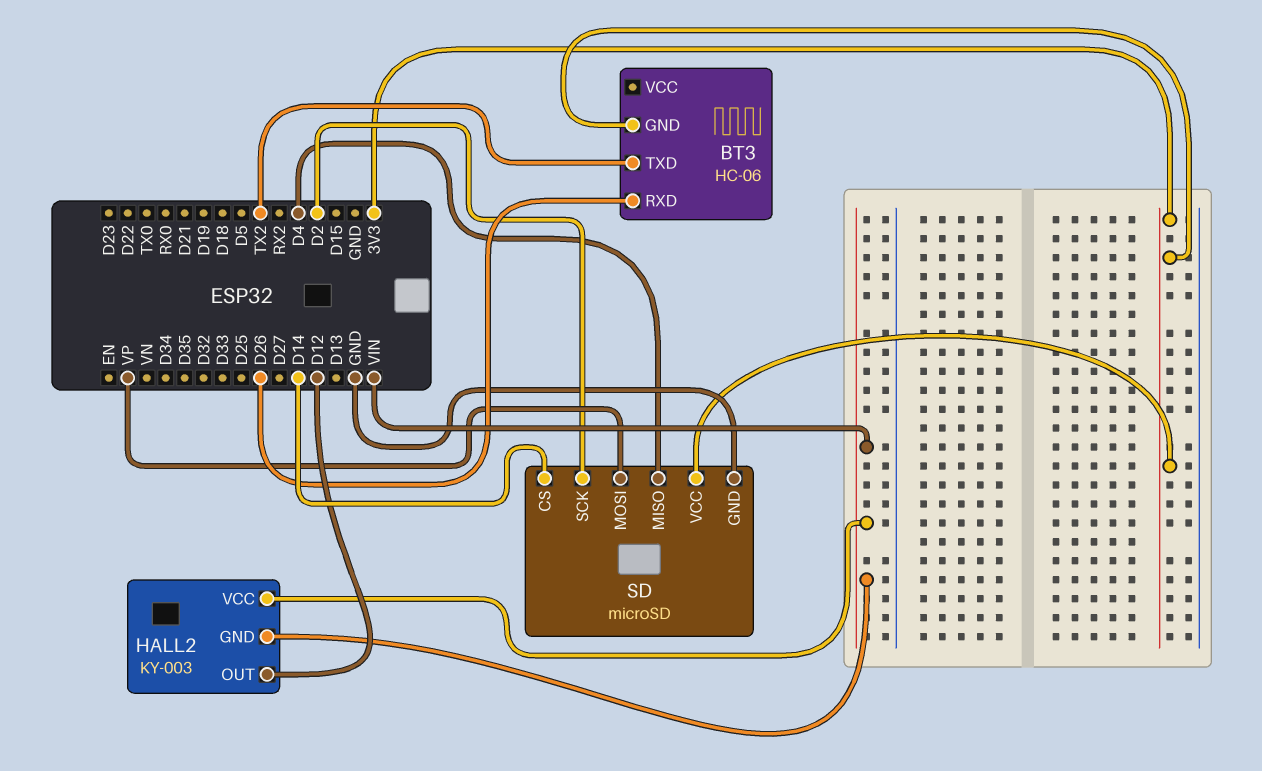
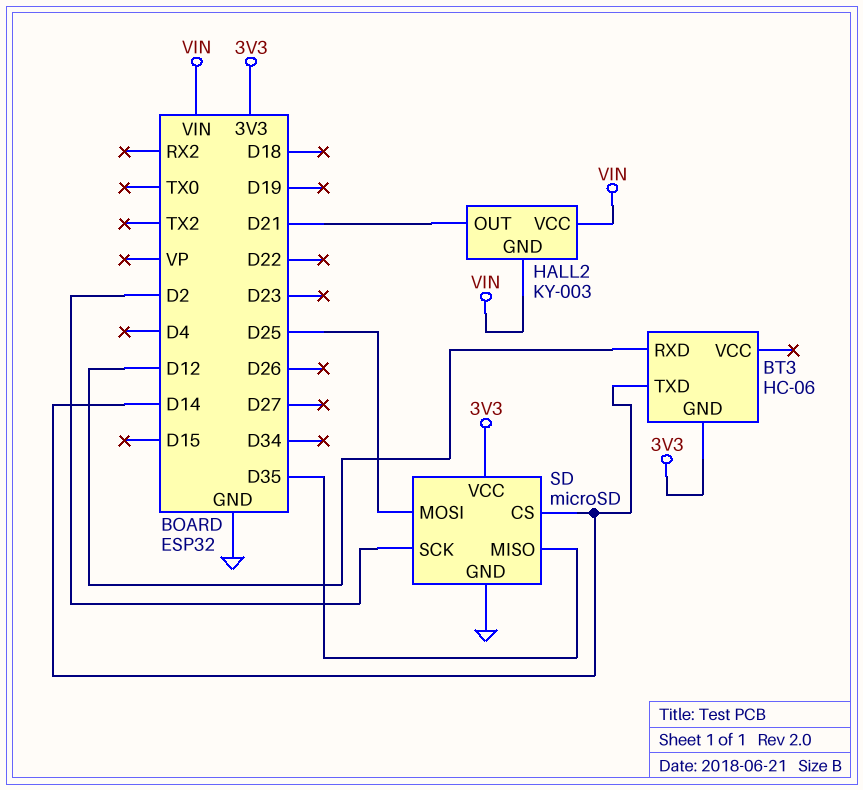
BT3 pin RXD: D26 -> D12
BT3 pin TXD: TX2 -> D14
HALL2 pin OUT: D12 -> D21
SD pin MISO: D4 -> D35
SD pin MOSI: VP -> D25

